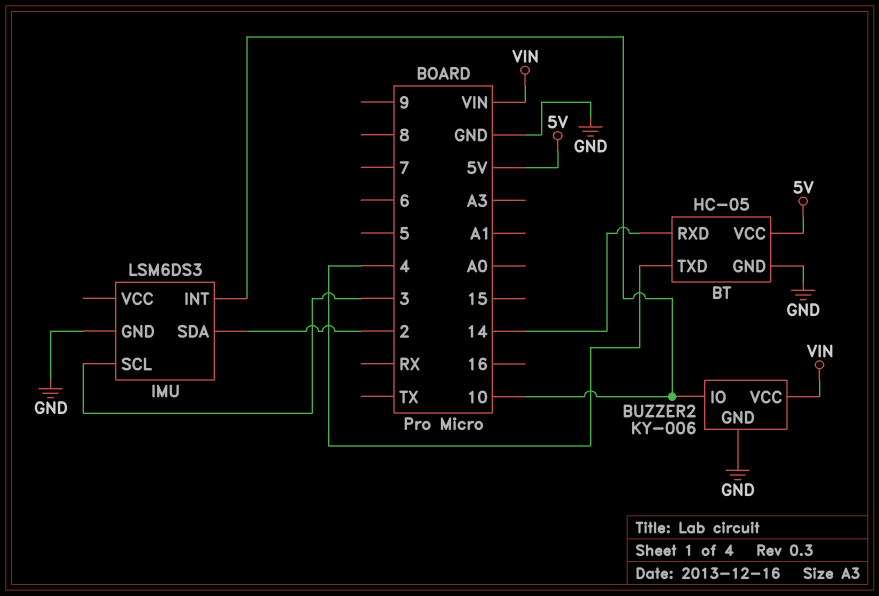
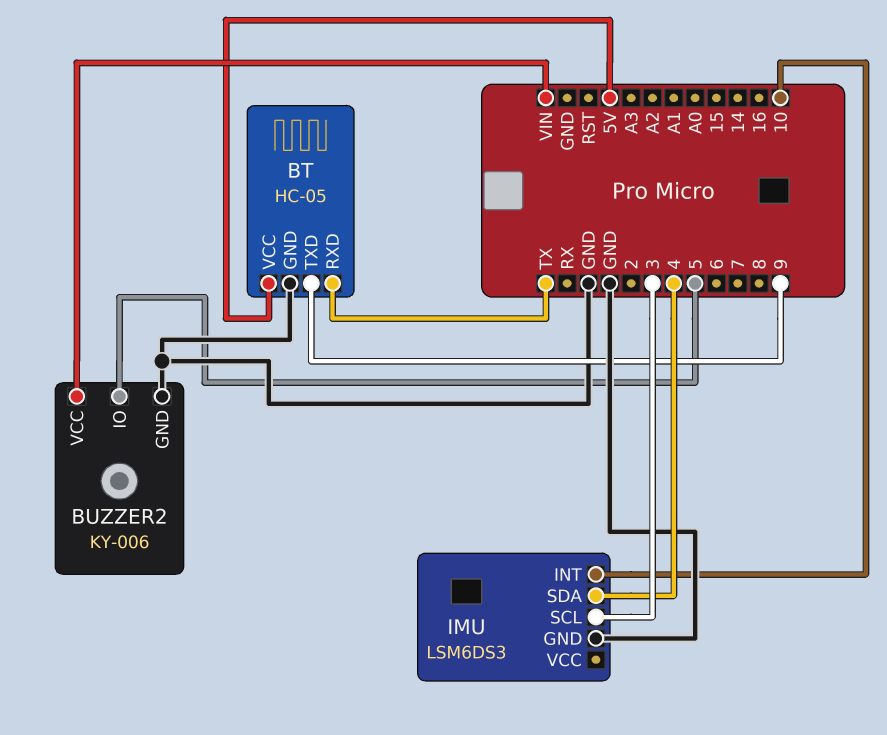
BT pin RXD: 14 -> TX
BT pin TXD: 4 -> 9
BUZZER2 pin IO: 10 -> 5
IMU pin SDA: 2 -> 4

